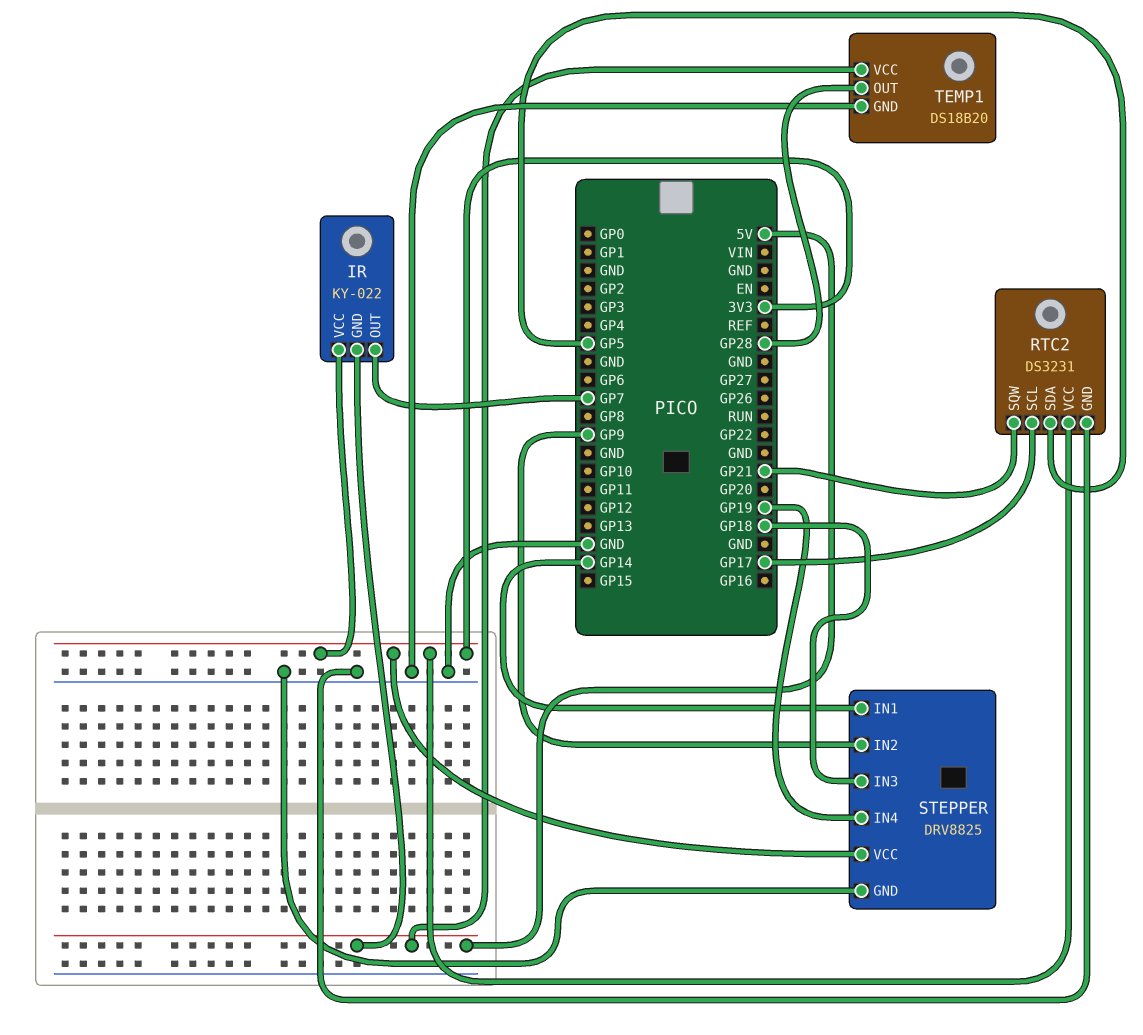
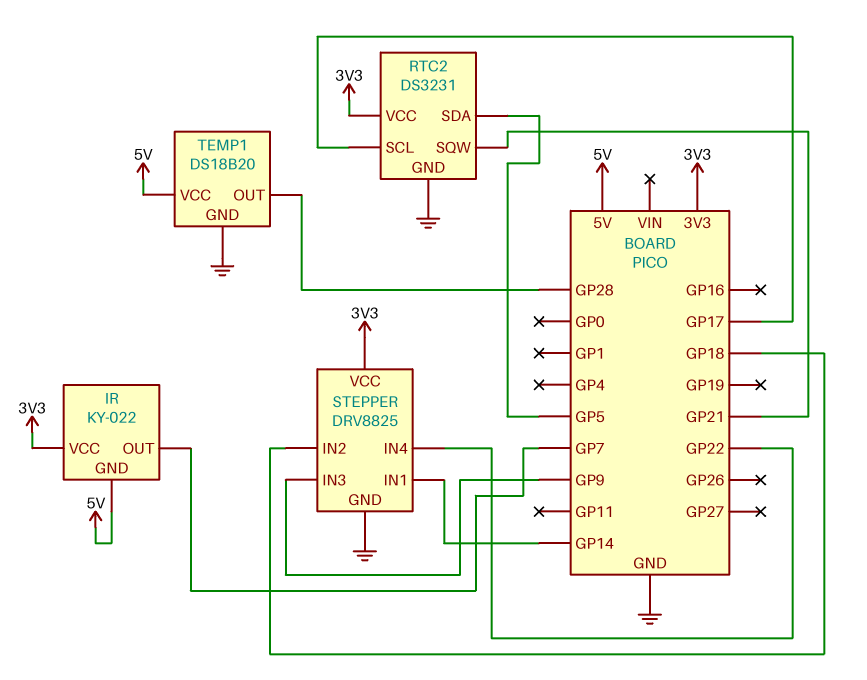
STEPPER pin IN2: GP9 -> GP18
STEPPER pin IN3: GP18 -> GP9
STEPPER pin IN4: GP19 -> GP22

